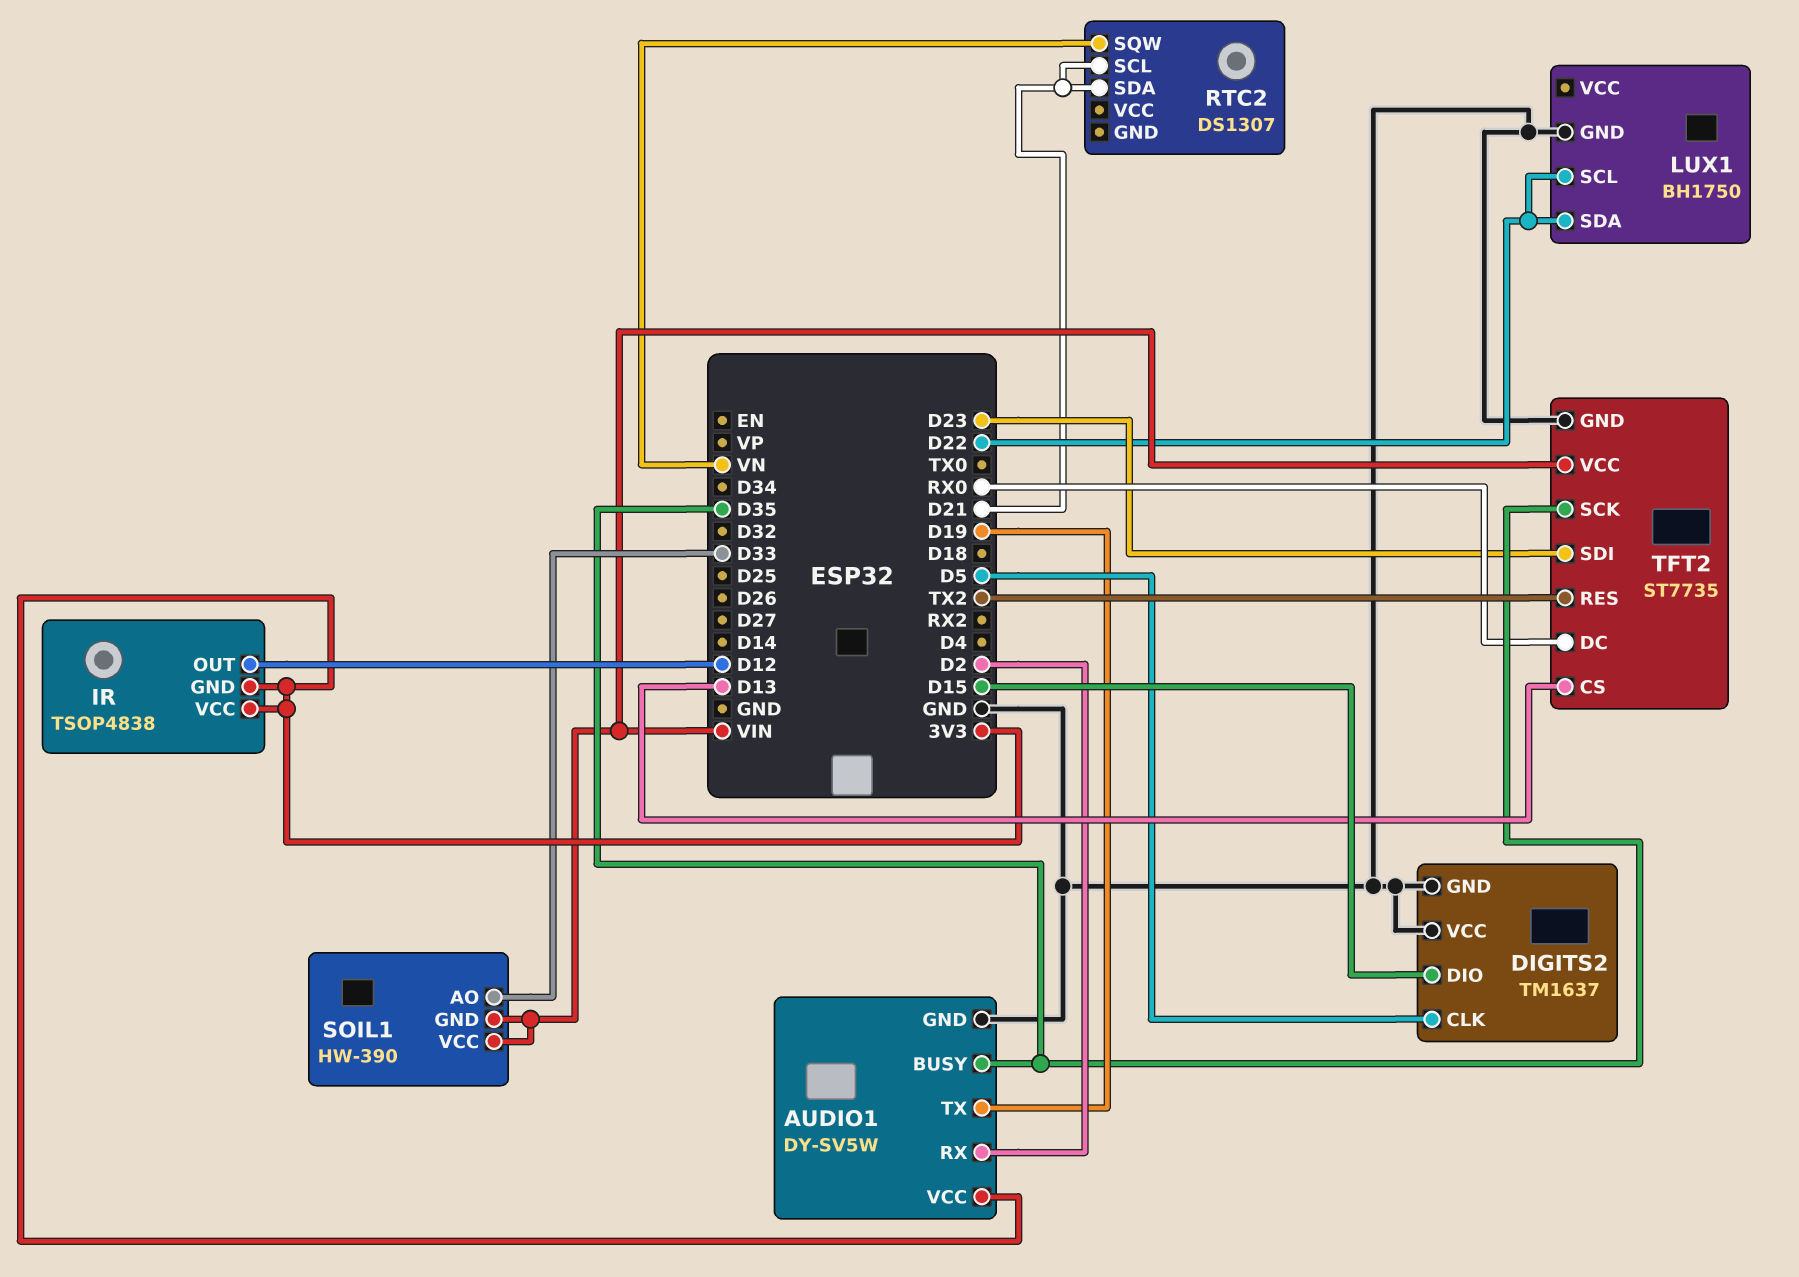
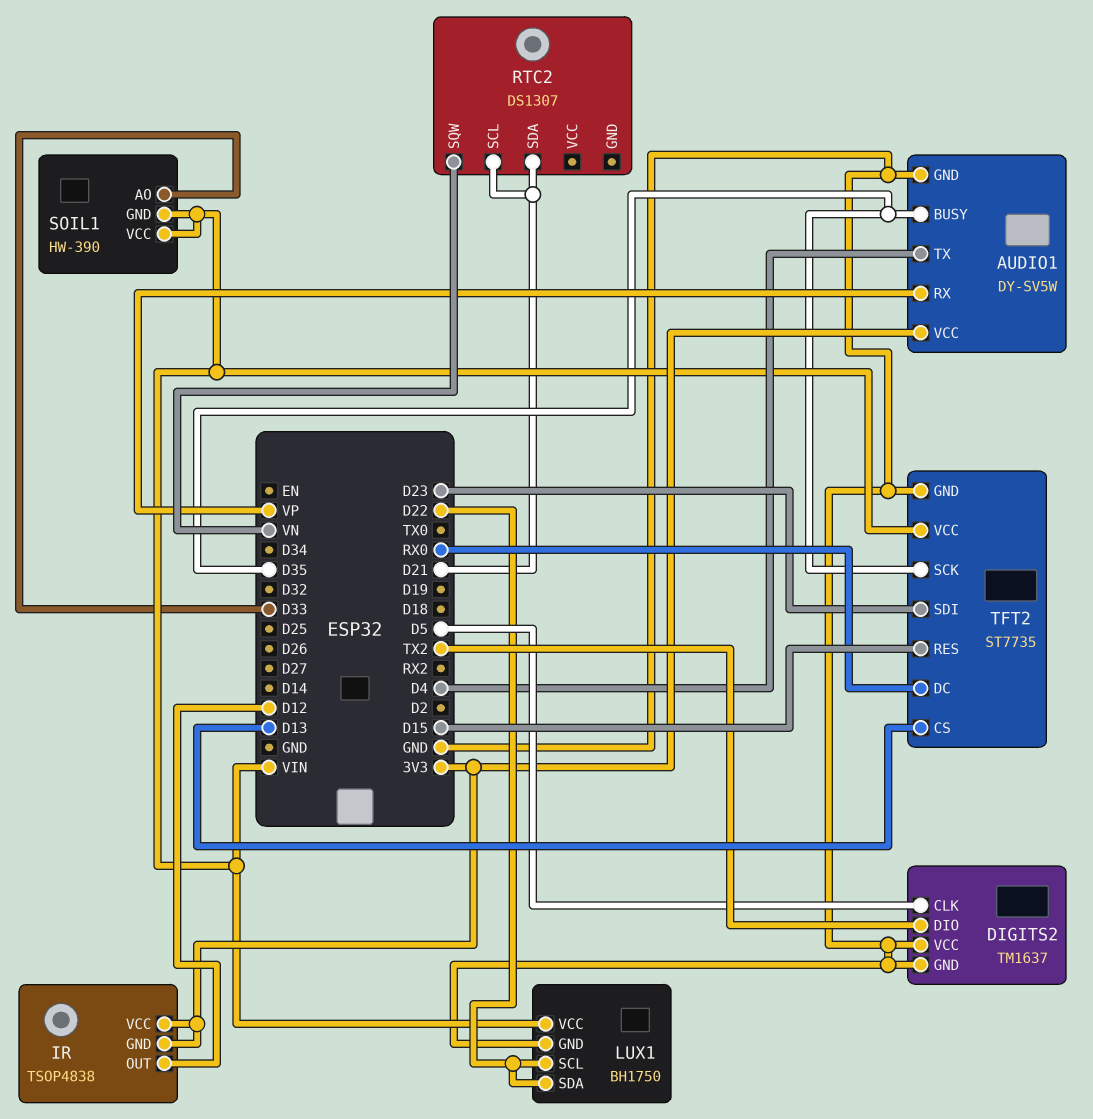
AUDIO1 pin RX: D2 -> VP
AUDIO1 pin TX: D19 -> D4
DIGITS2 pin DIO: D15 -> TX2
LUX1 pin VCC: none -> VIN
TFT2 pin RES: TX2 -> D15

